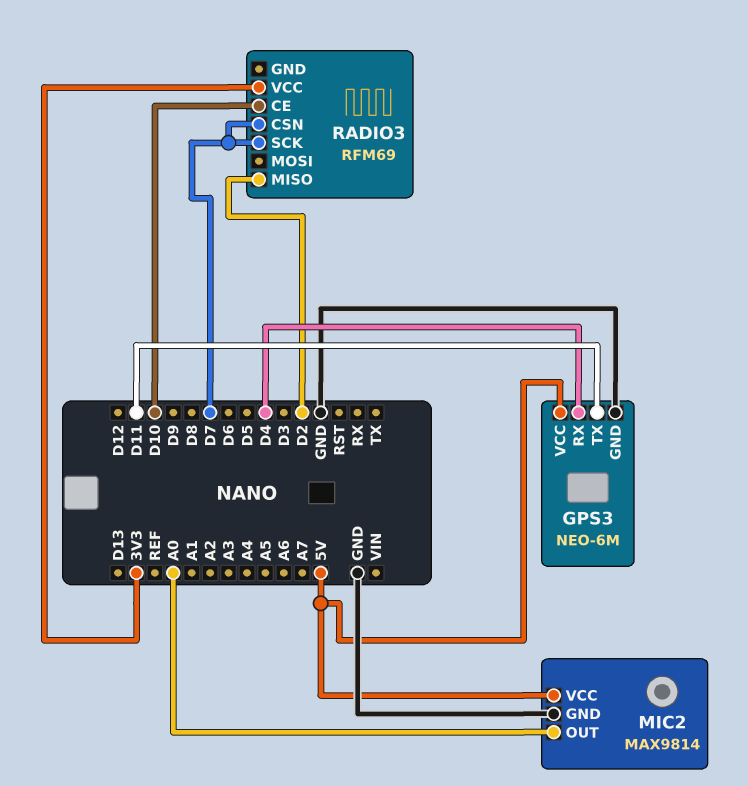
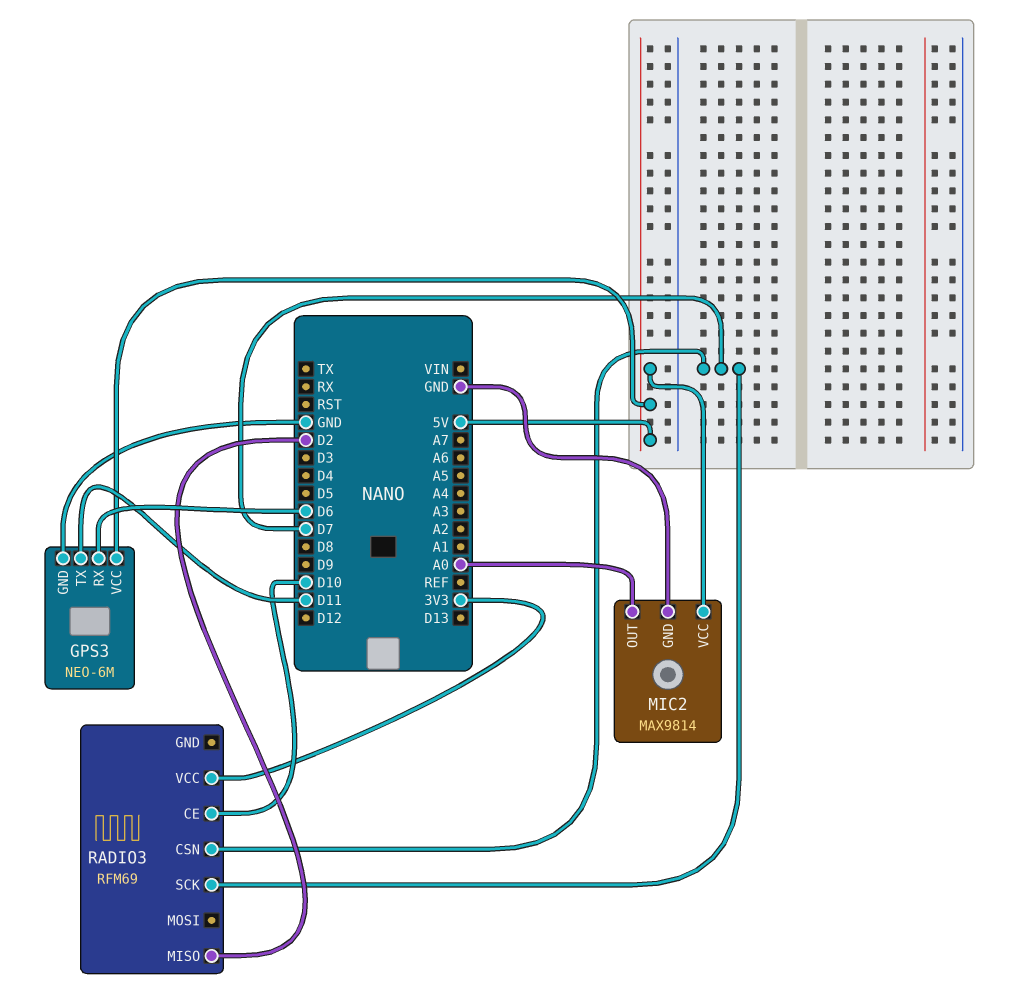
GPS3 pin RX: D4 -> D6

